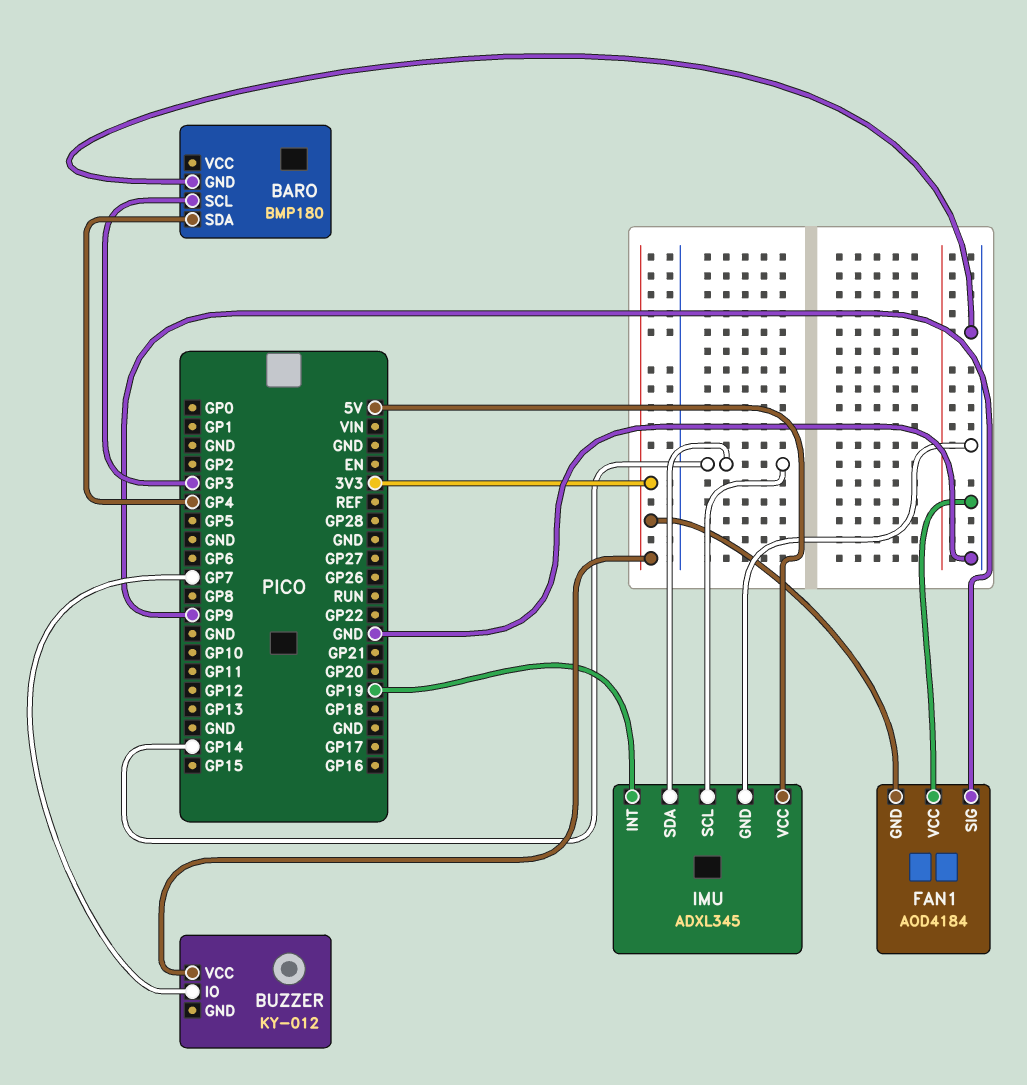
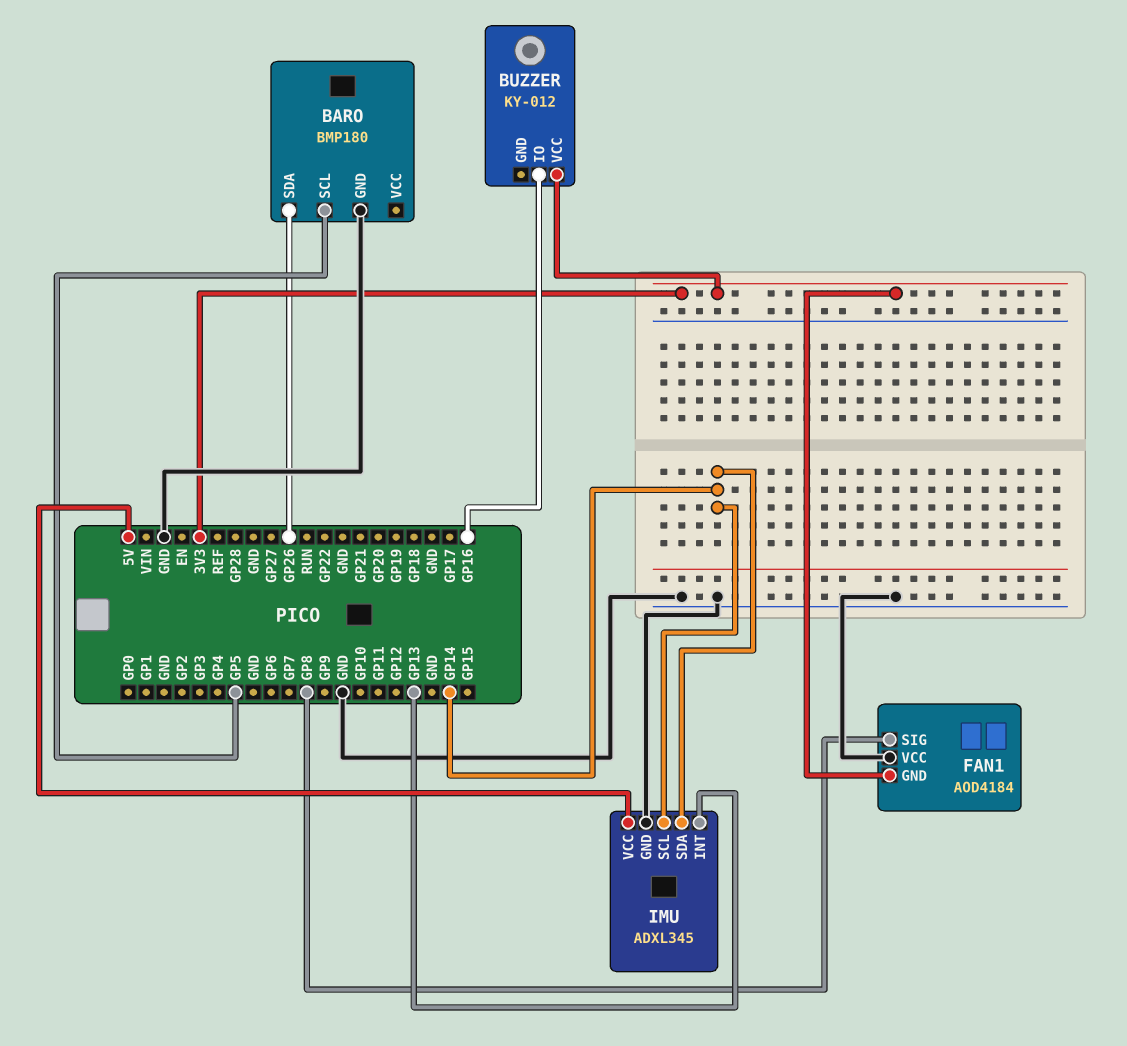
BARO pin SCL: GP3 -> GP5
BARO pin SDA: GP4 -> GP26
BUZZER pin IO: GP7 -> GP16
FAN1 pin SIG: GP9 -> GP8
IMU pin INT: GP19 -> GP13

